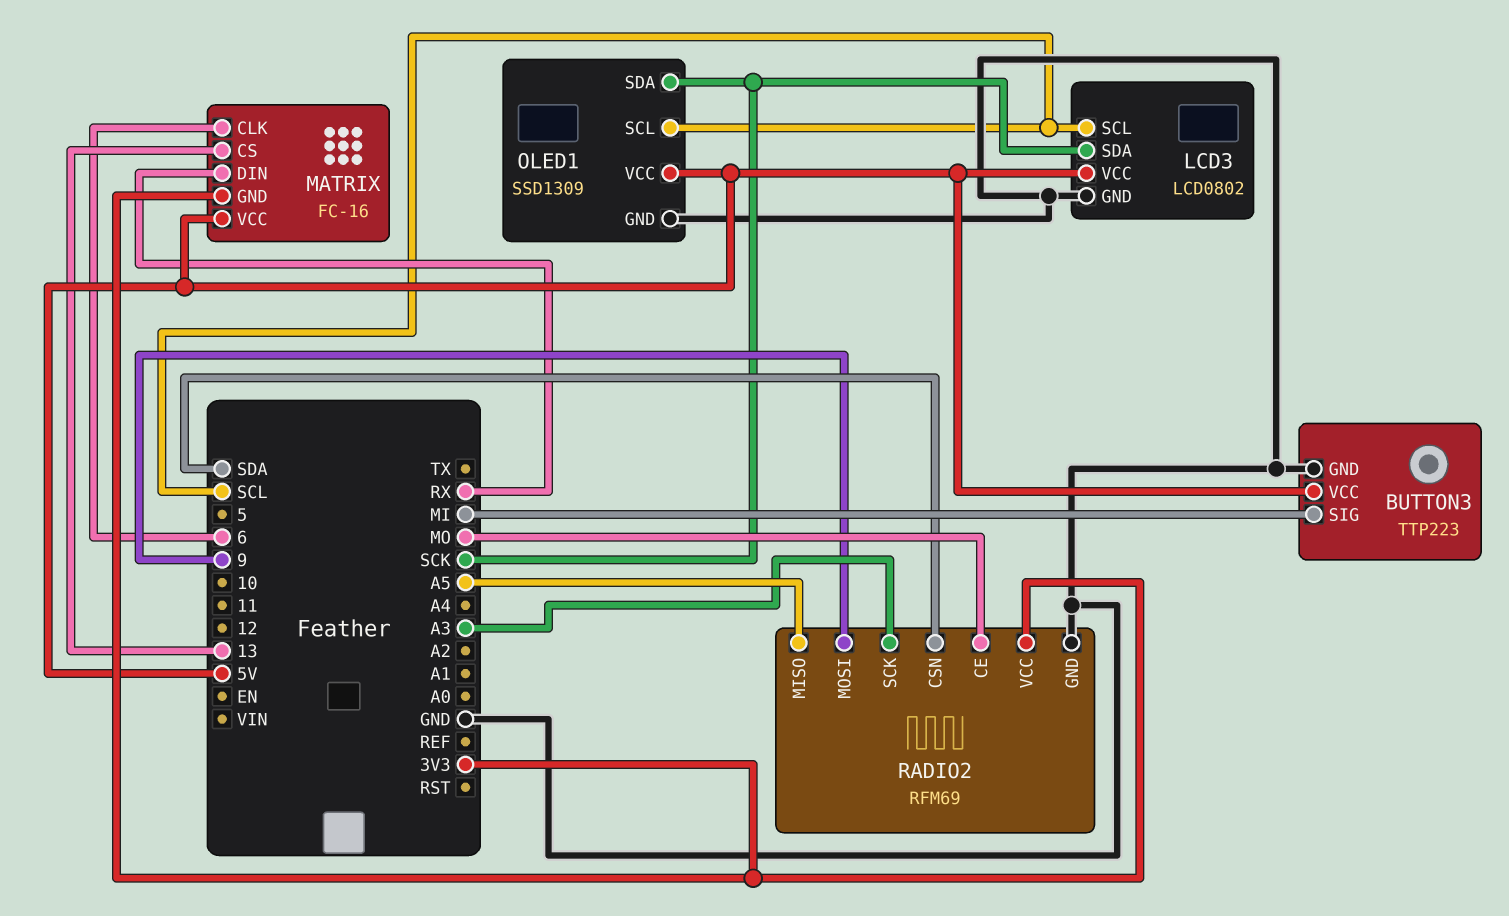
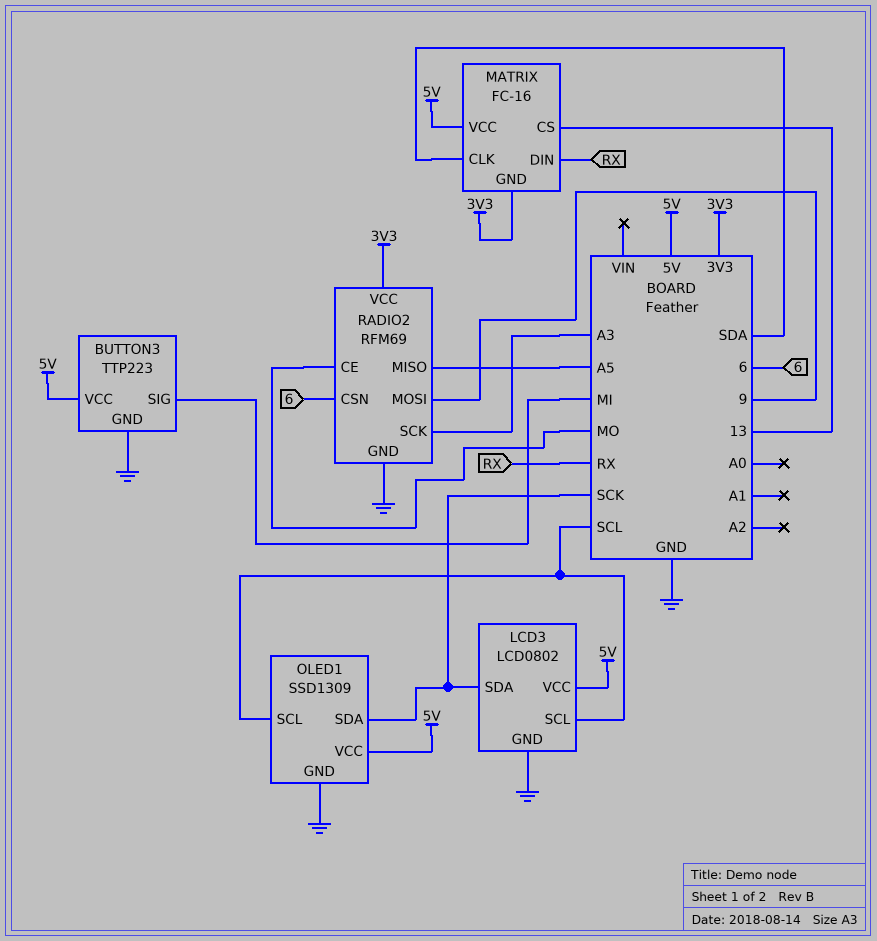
MATRIX pin CLK: 6 -> SDA
RADIO2 pin CSN: SDA -> 6

